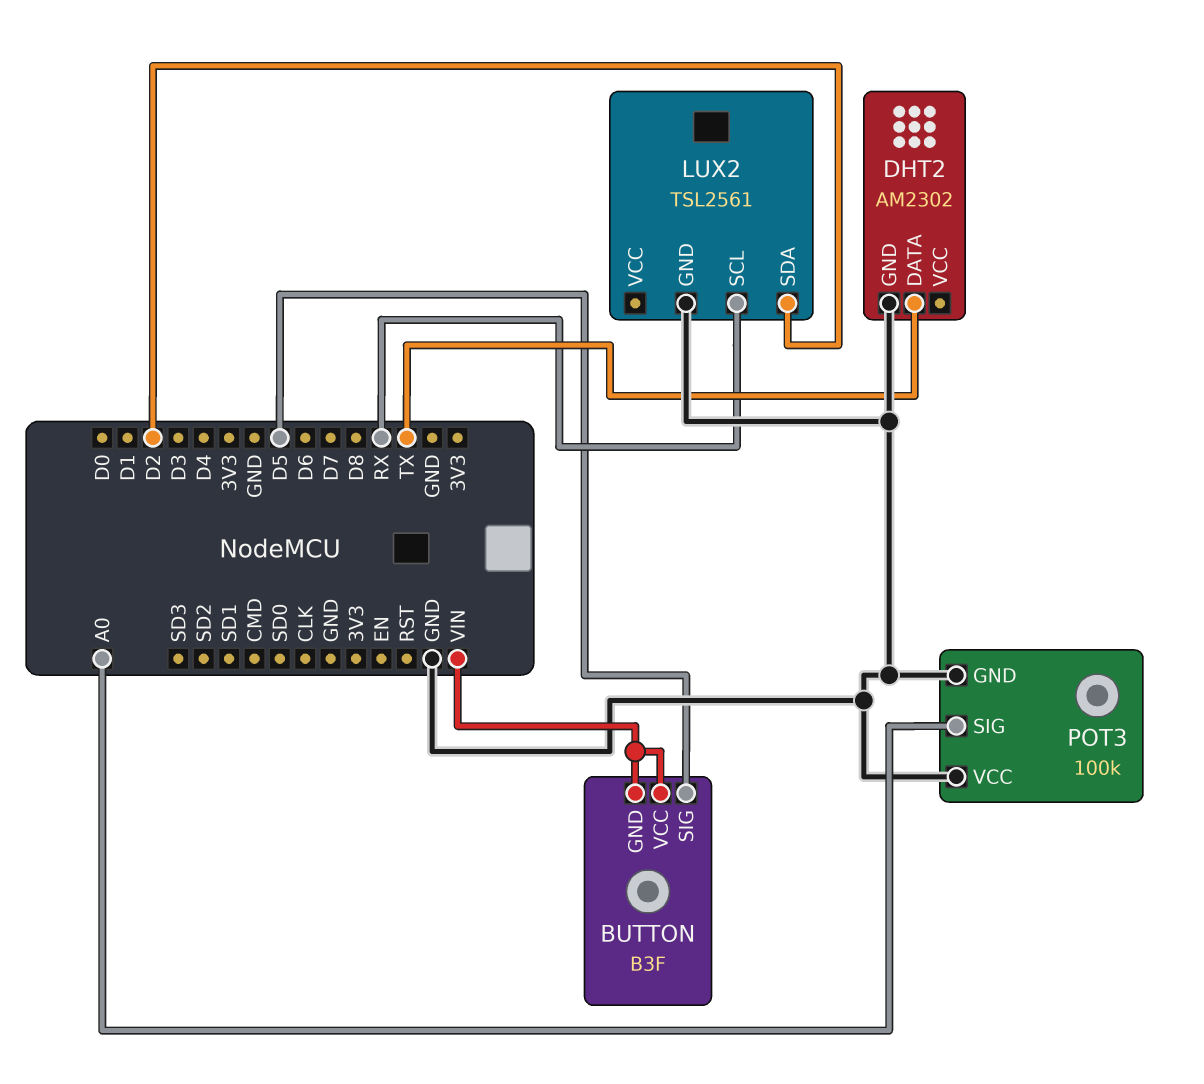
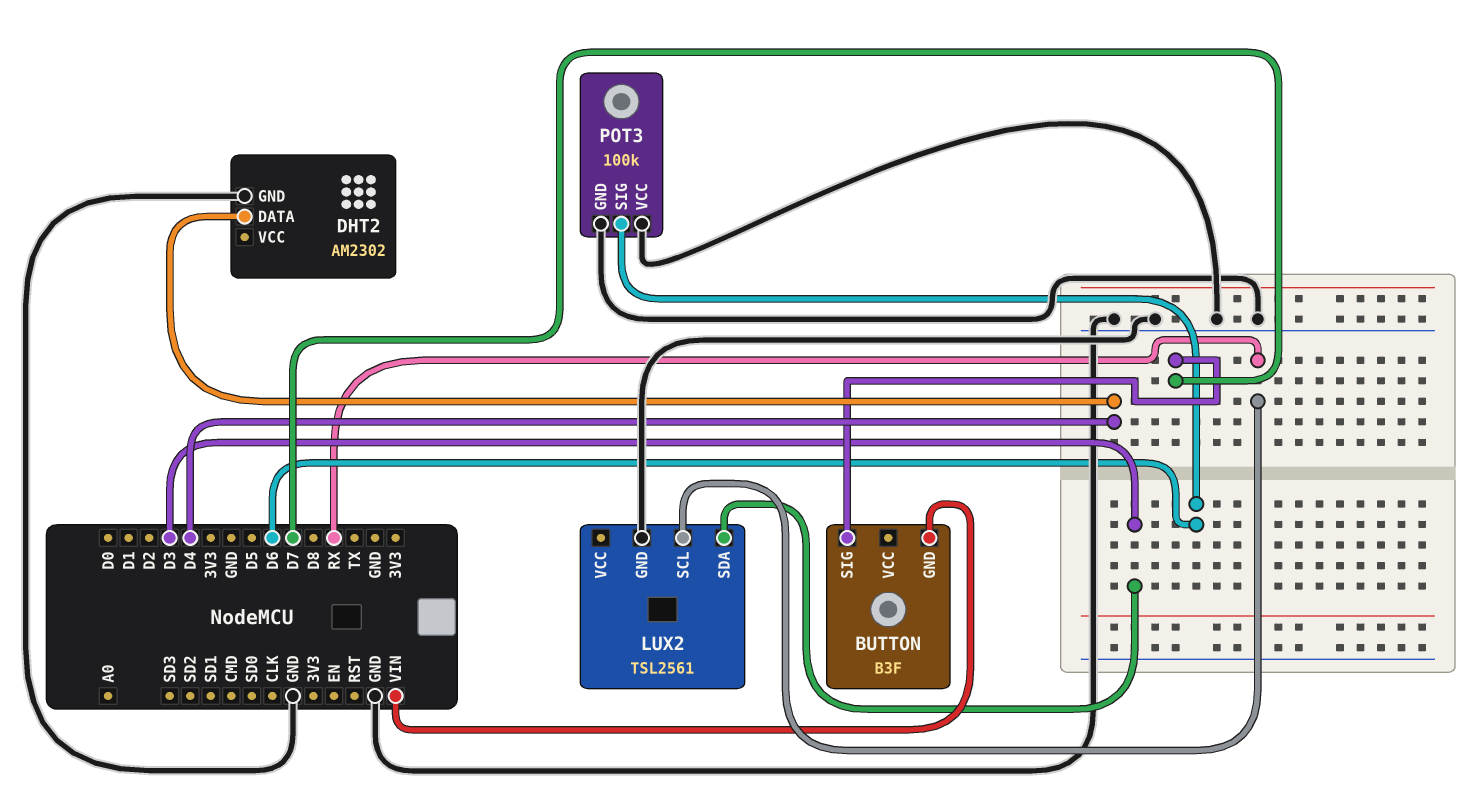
BUTTON pin SIG: D5 -> D7
BUTTON pin VCC: VIN -> none
DHT2 pin DATA: TX -> D4
LUX2 pin SDA: D2 -> D3
POT3 pin SIG: A0 -> D6

